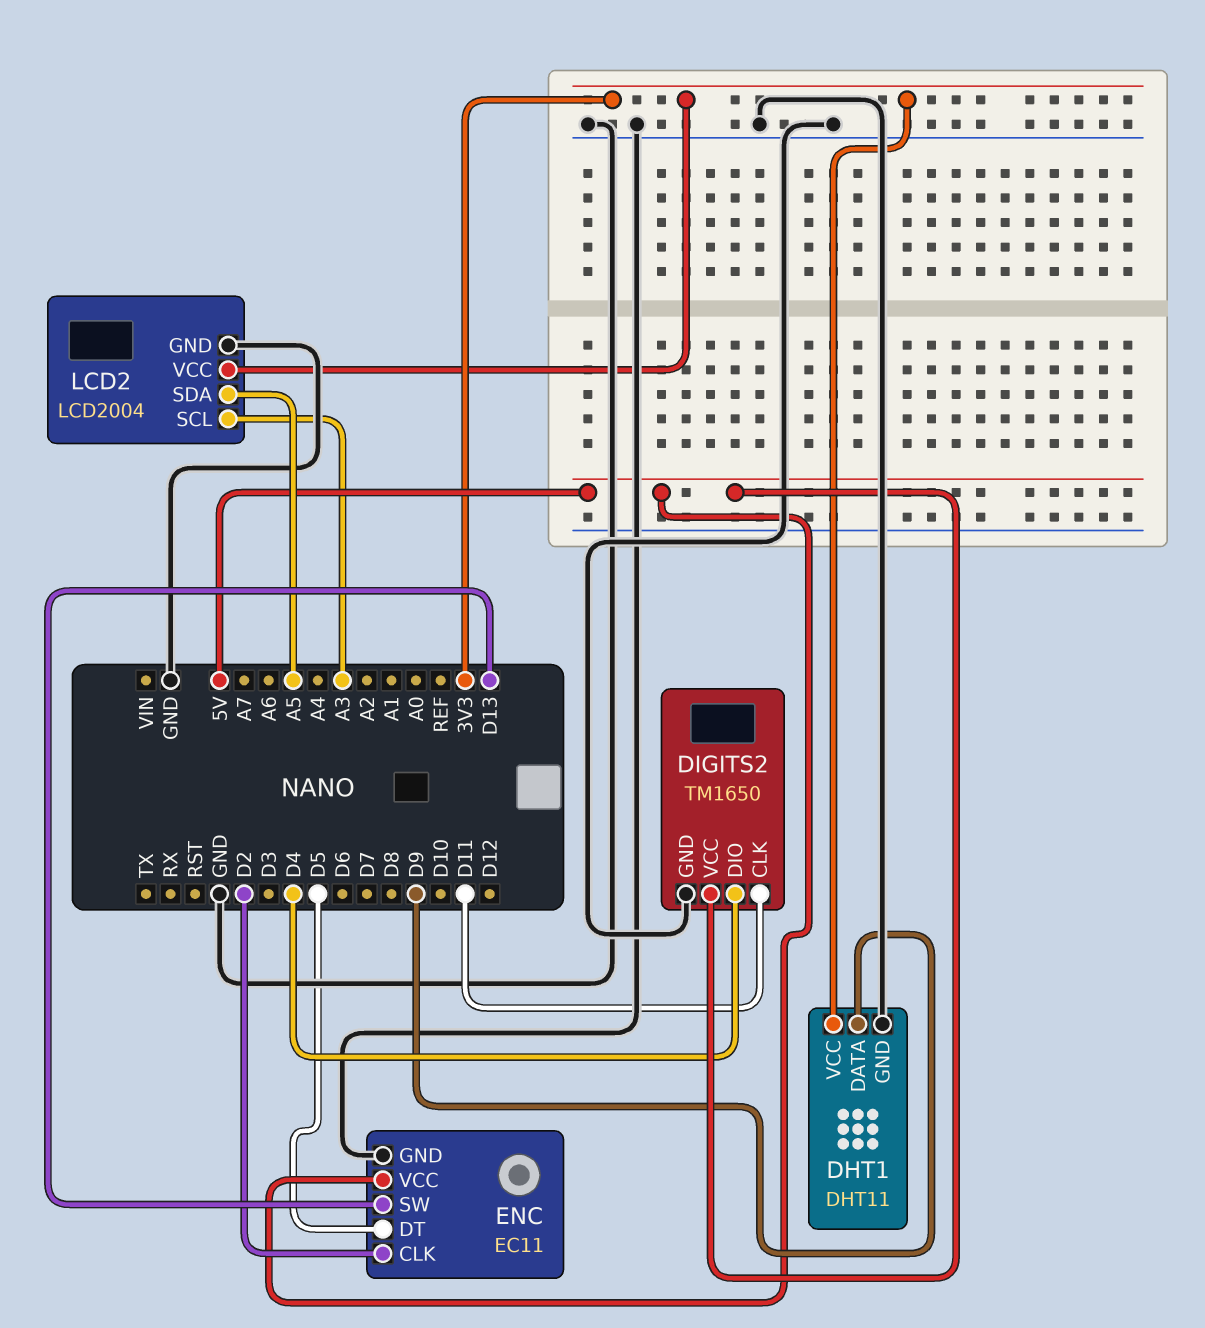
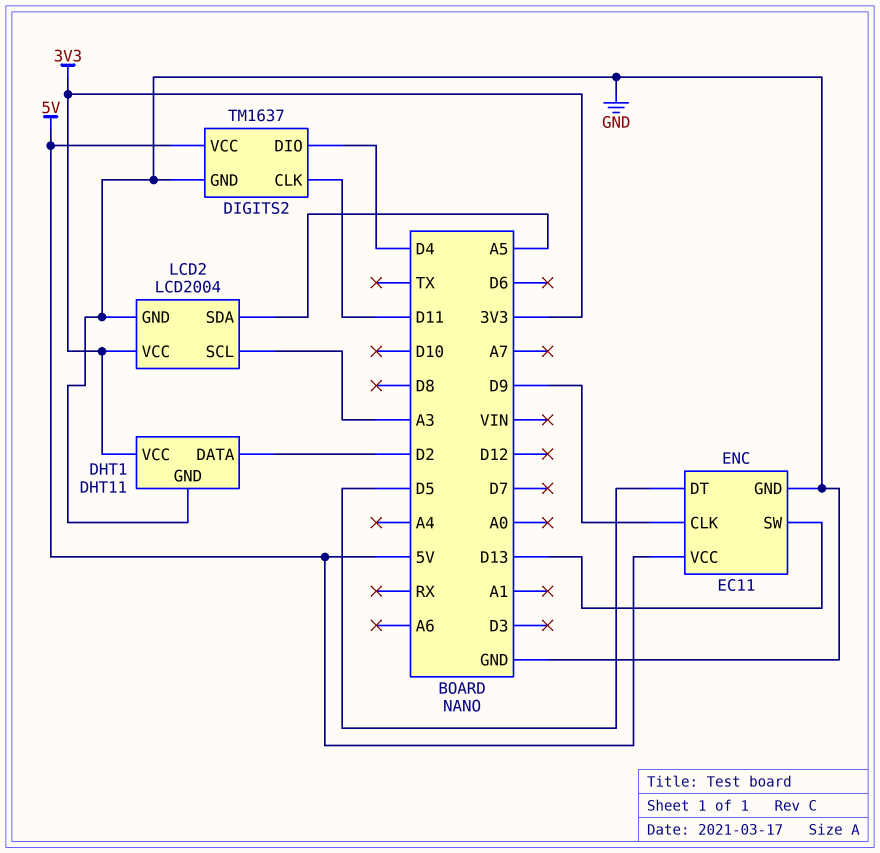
DHT1 pin DATA: D9 -> D2
DIGITS2: TM1650 -> TM1637
ENC pin CLK: D2 -> D9

